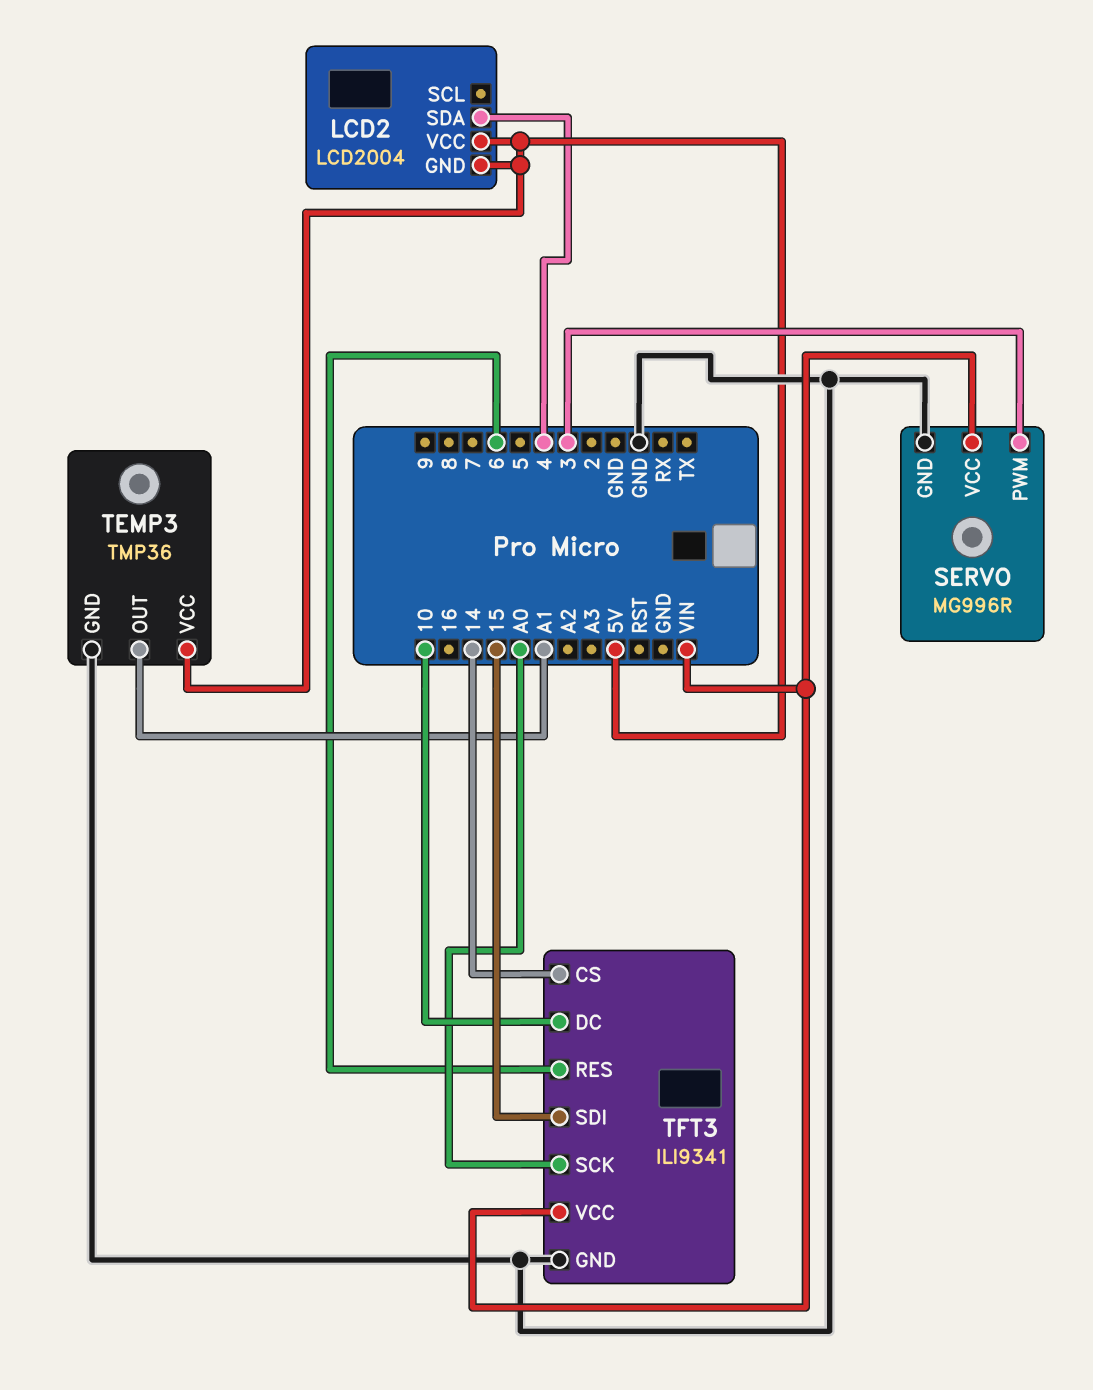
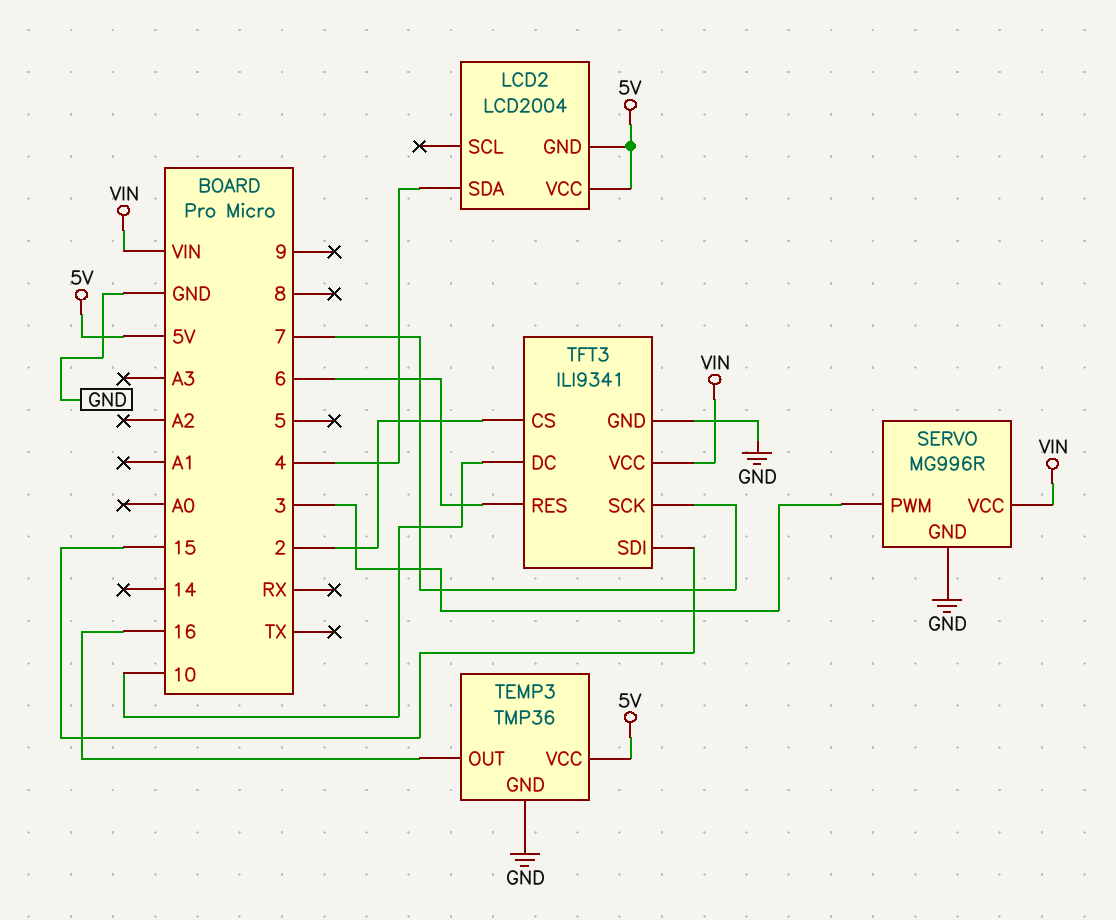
TEMP3 pin OUT: A1 -> 16
TFT3 pin CS: 14 -> 2
TFT3 pin SCK: A0 -> 7

